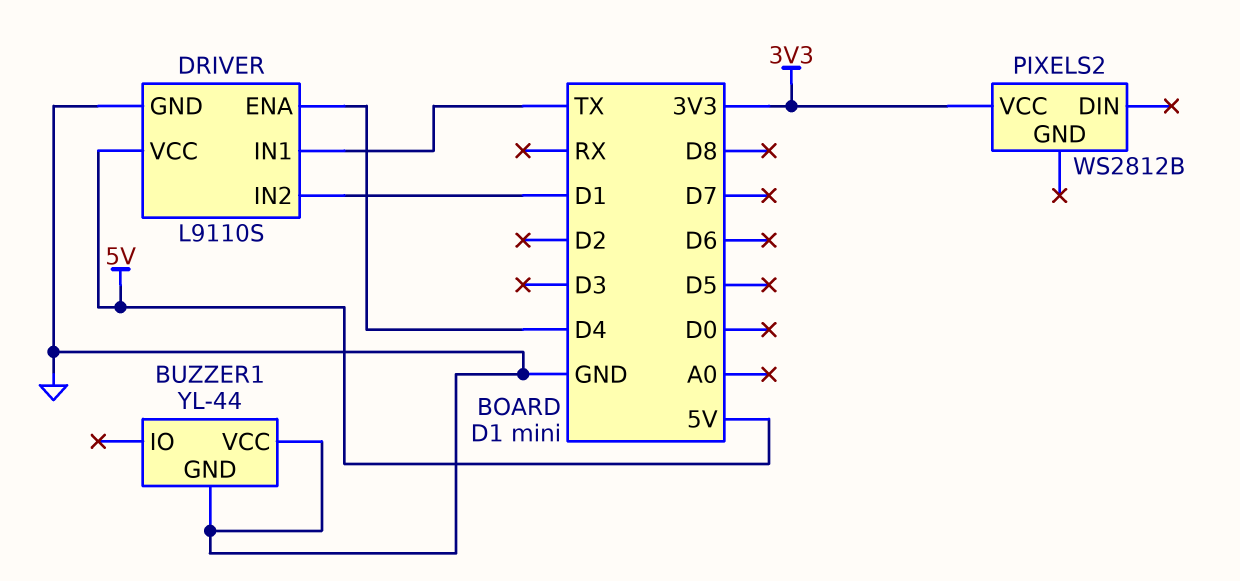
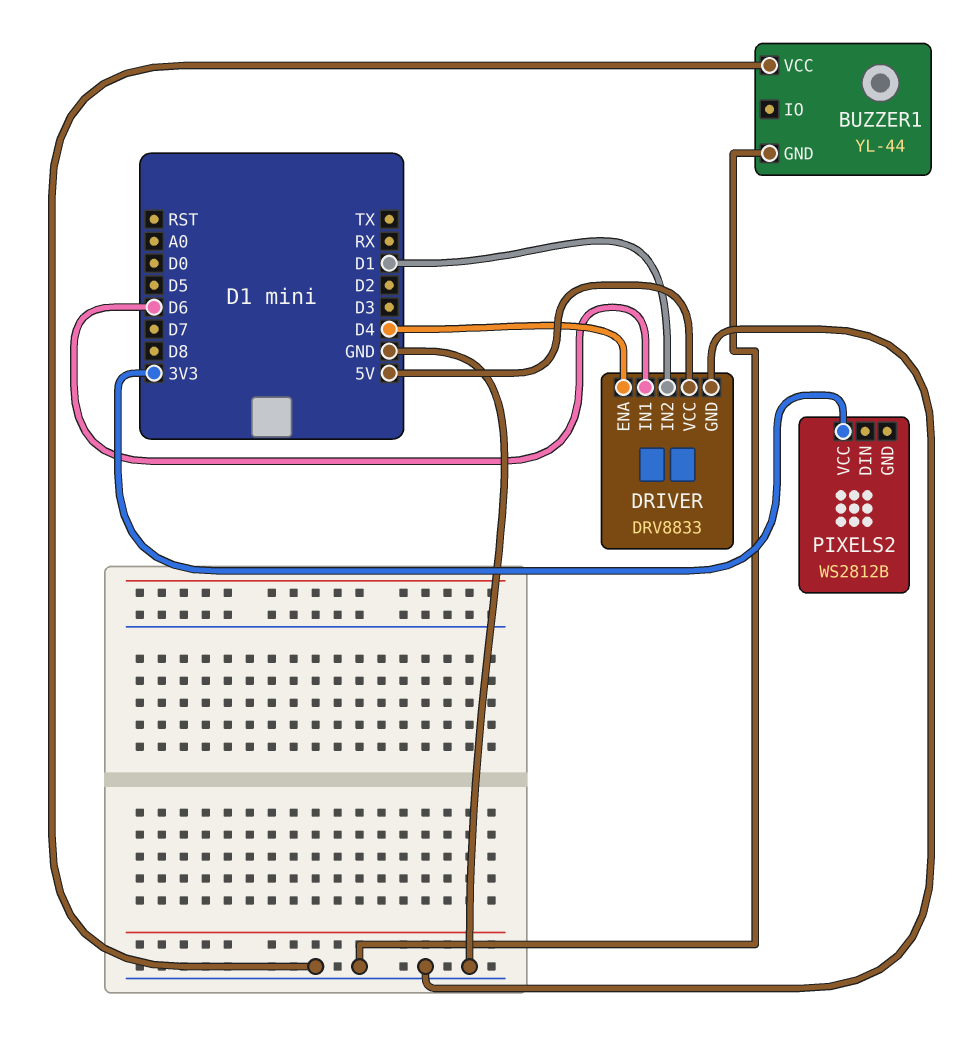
DRIVER: L9110S -> DRV8833
DRIVER pin IN1: TX -> D6

